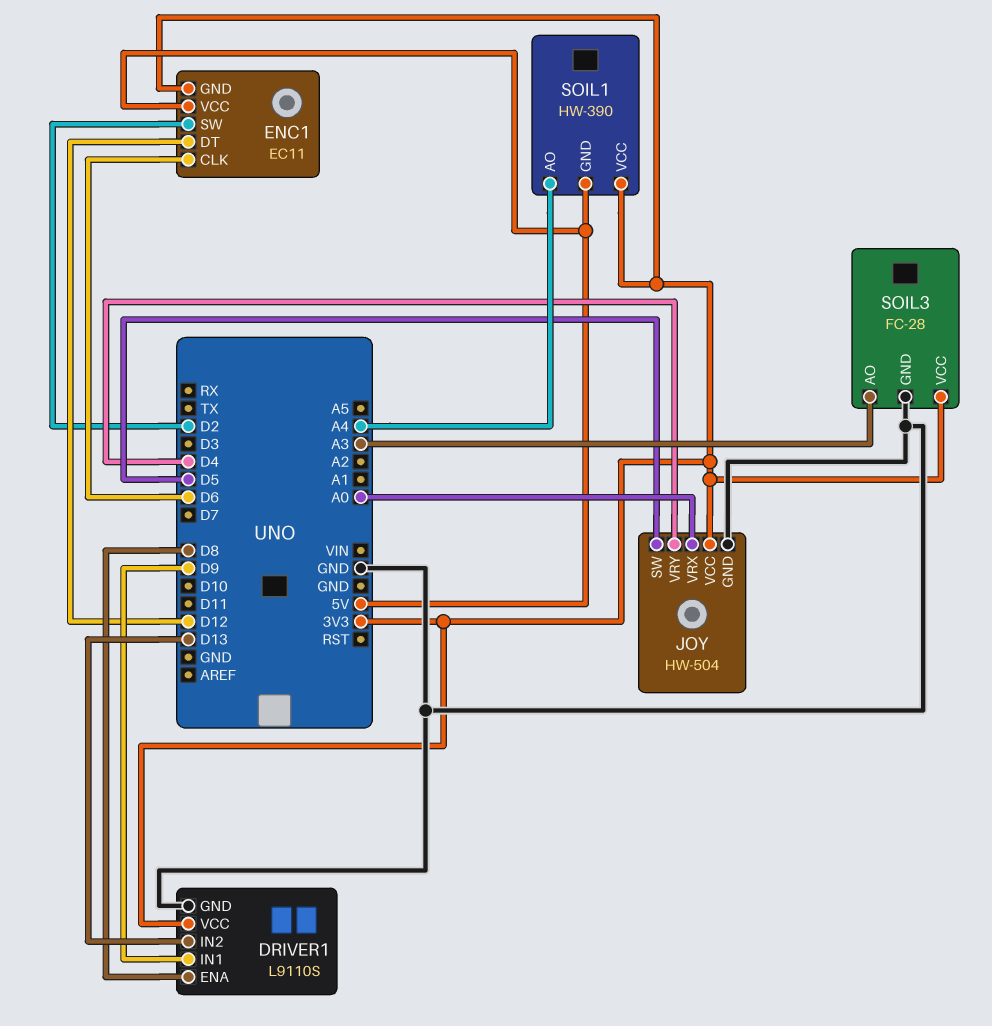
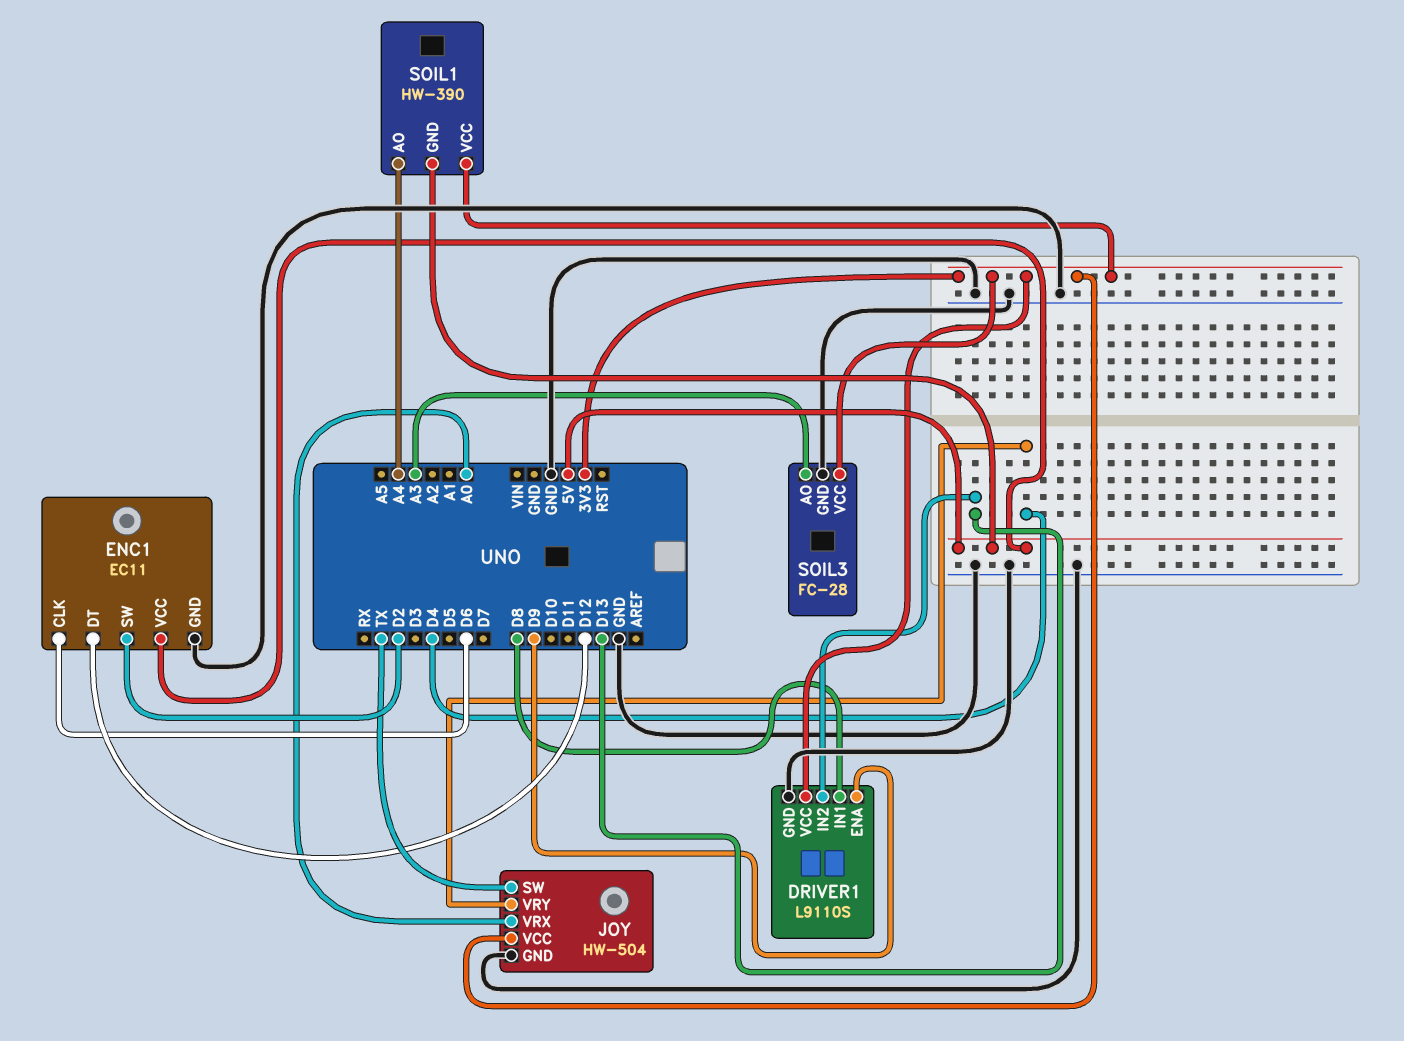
DRIVER1 pin ENA: D8 -> D9
DRIVER1 pin IN1: D9 -> D8
ENC1 pin GND: 3V3 -> GND
JOY pin SW: D5 -> TX

